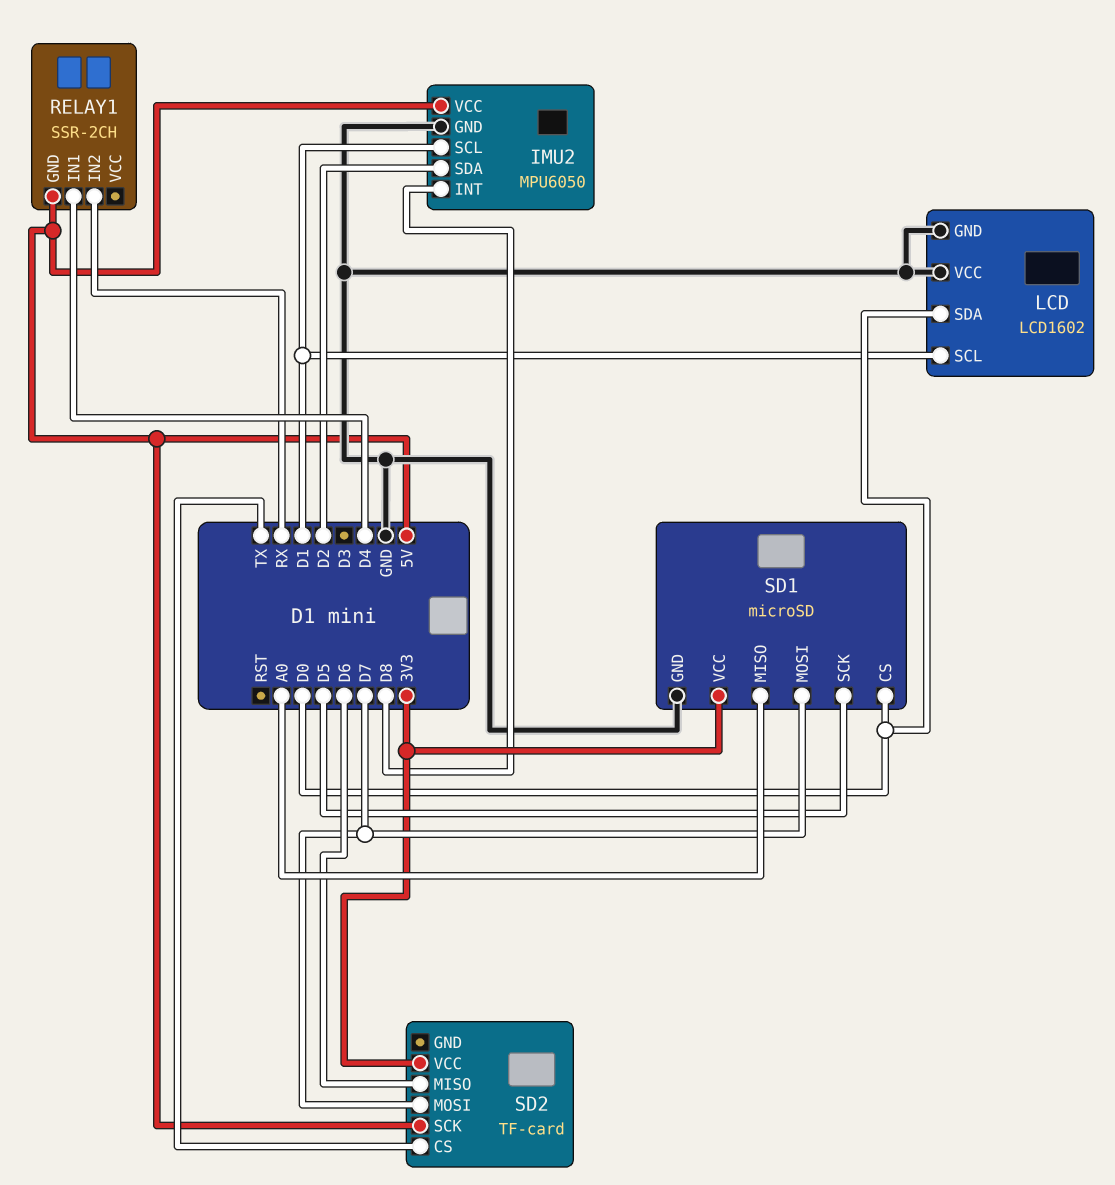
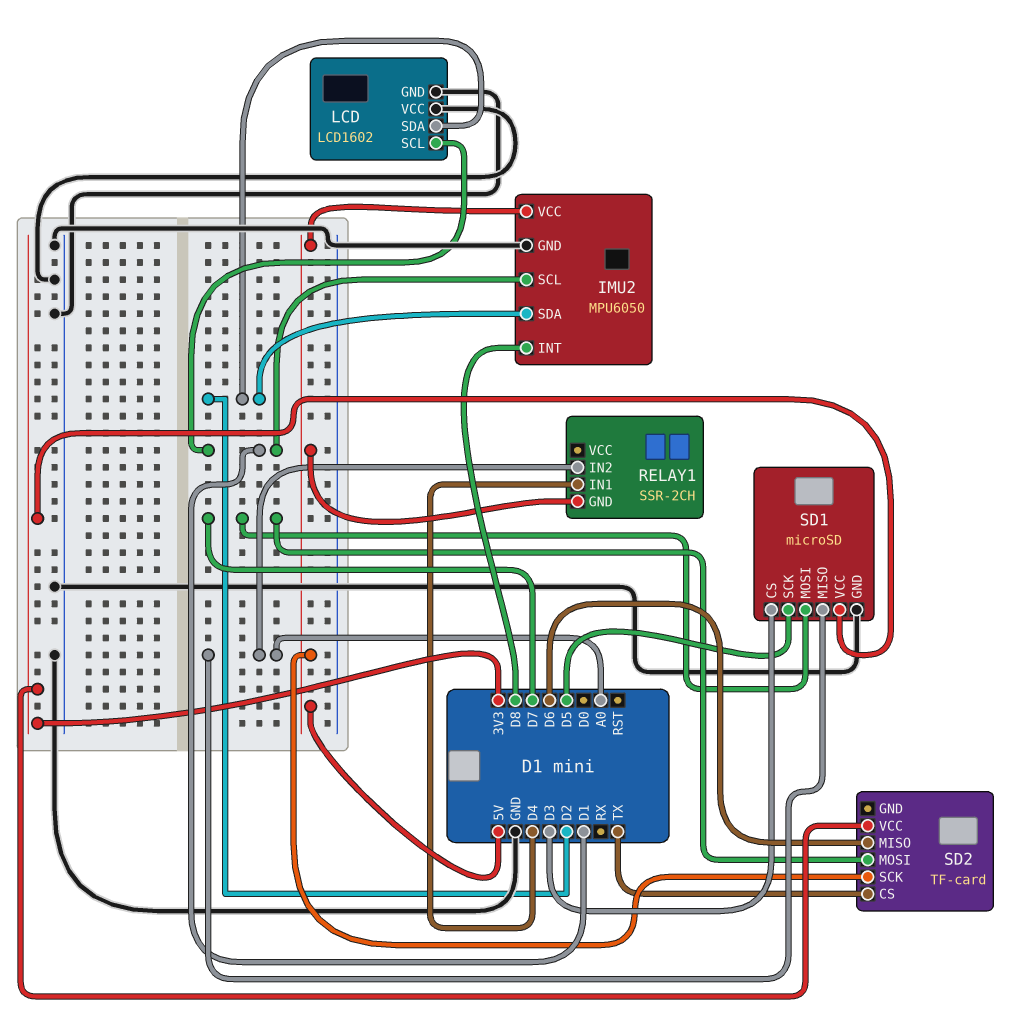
LCD pin SDA: D0 -> D2
RELAY1 pin IN2: RX -> A0
SD1 pin CS: D0 -> D3

